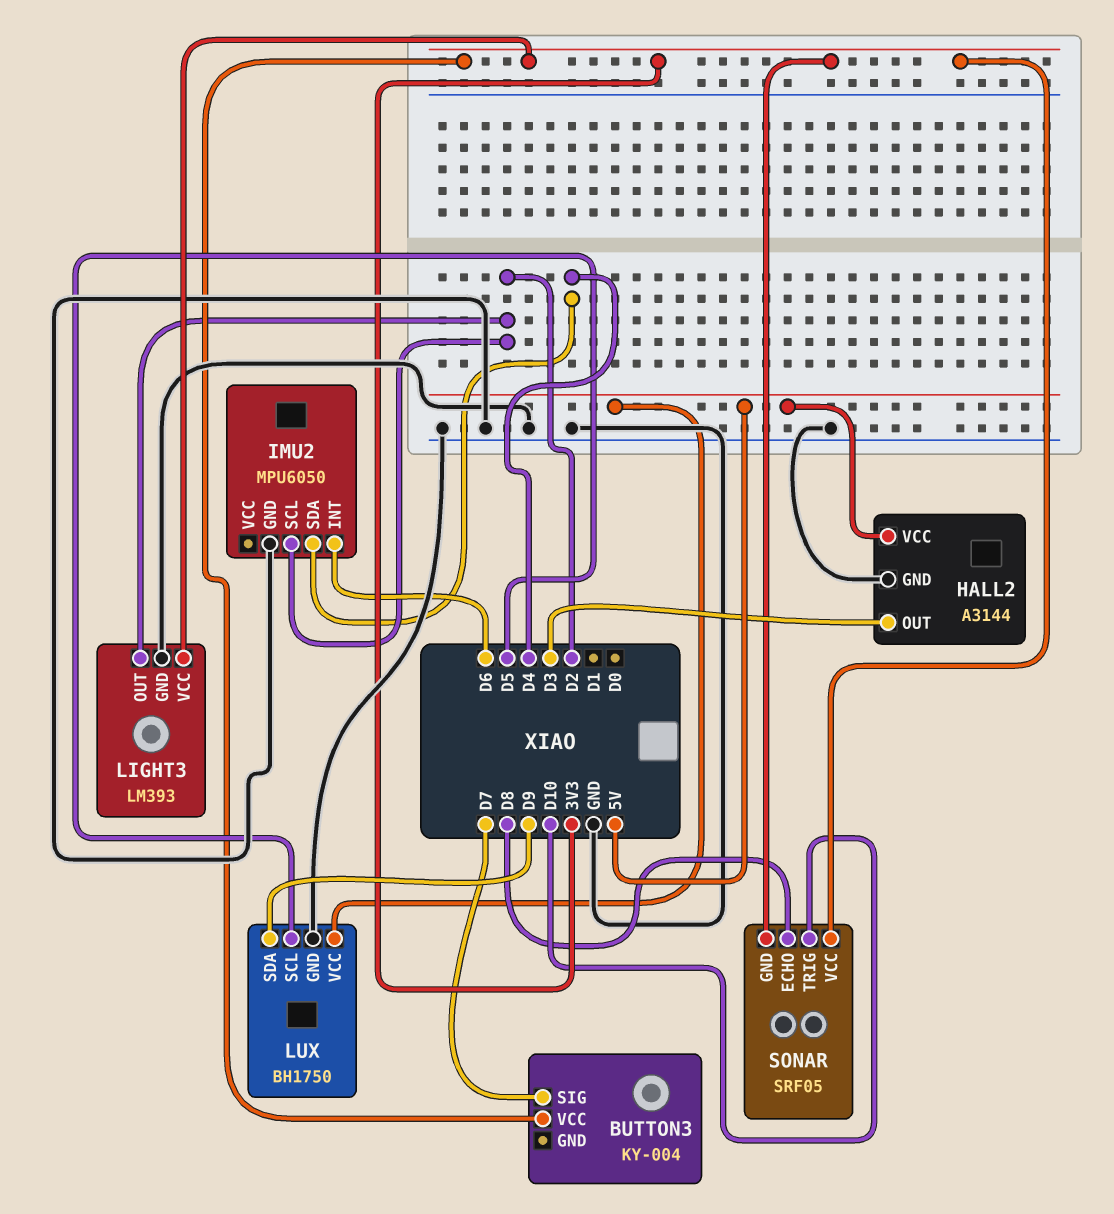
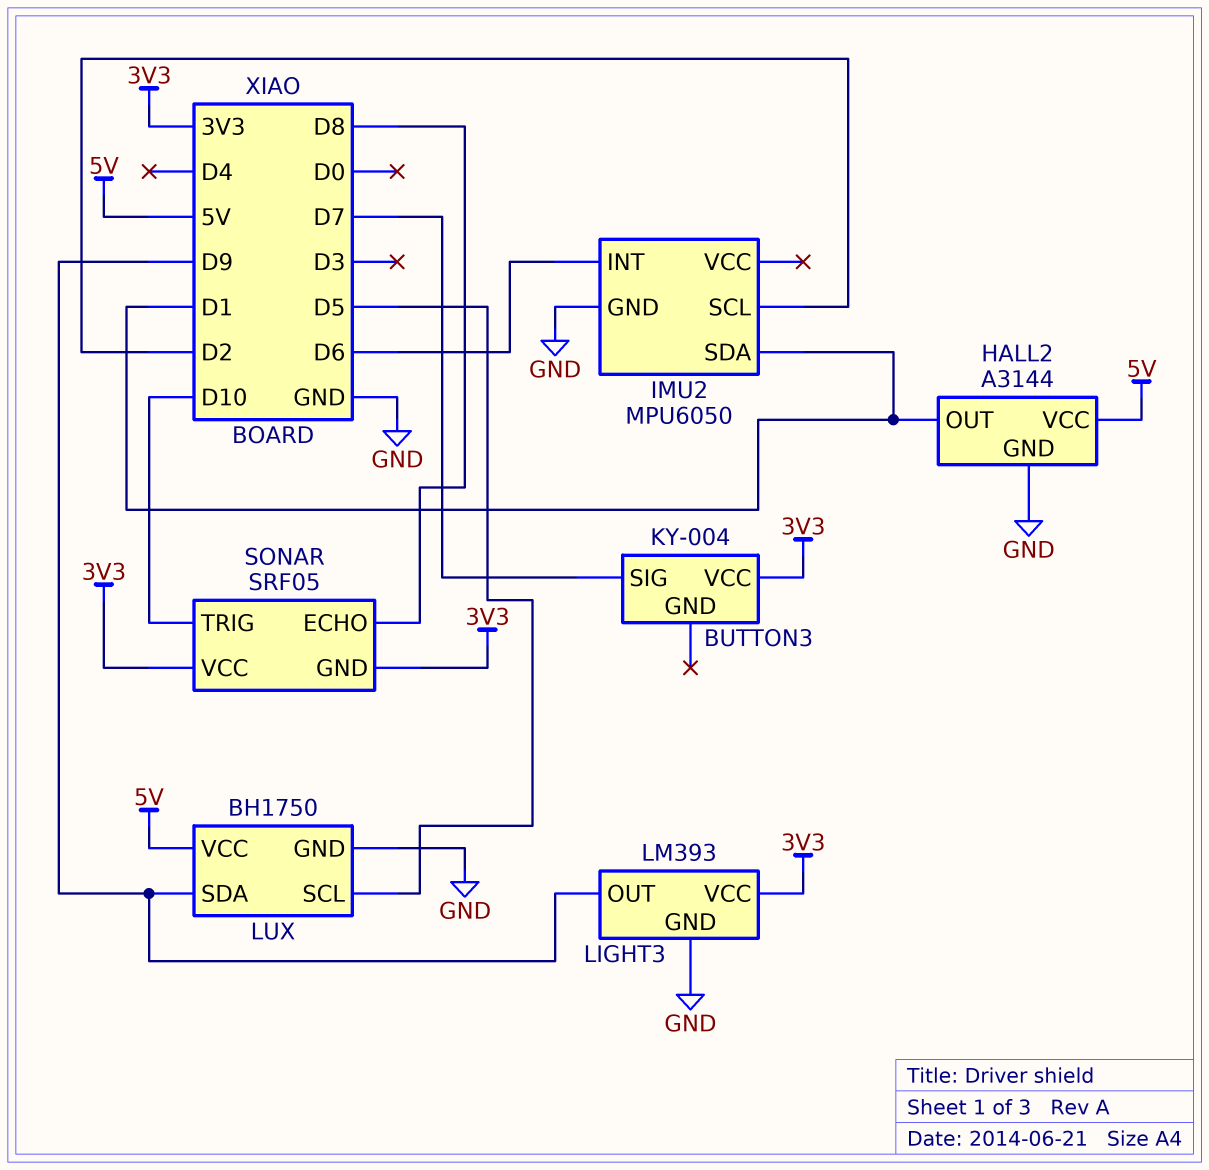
HALL2 pin OUT: D3 -> D1
IMU2 pin SDA: D4 -> D1
LIGHT3 pin OUT: D2 -> D9

